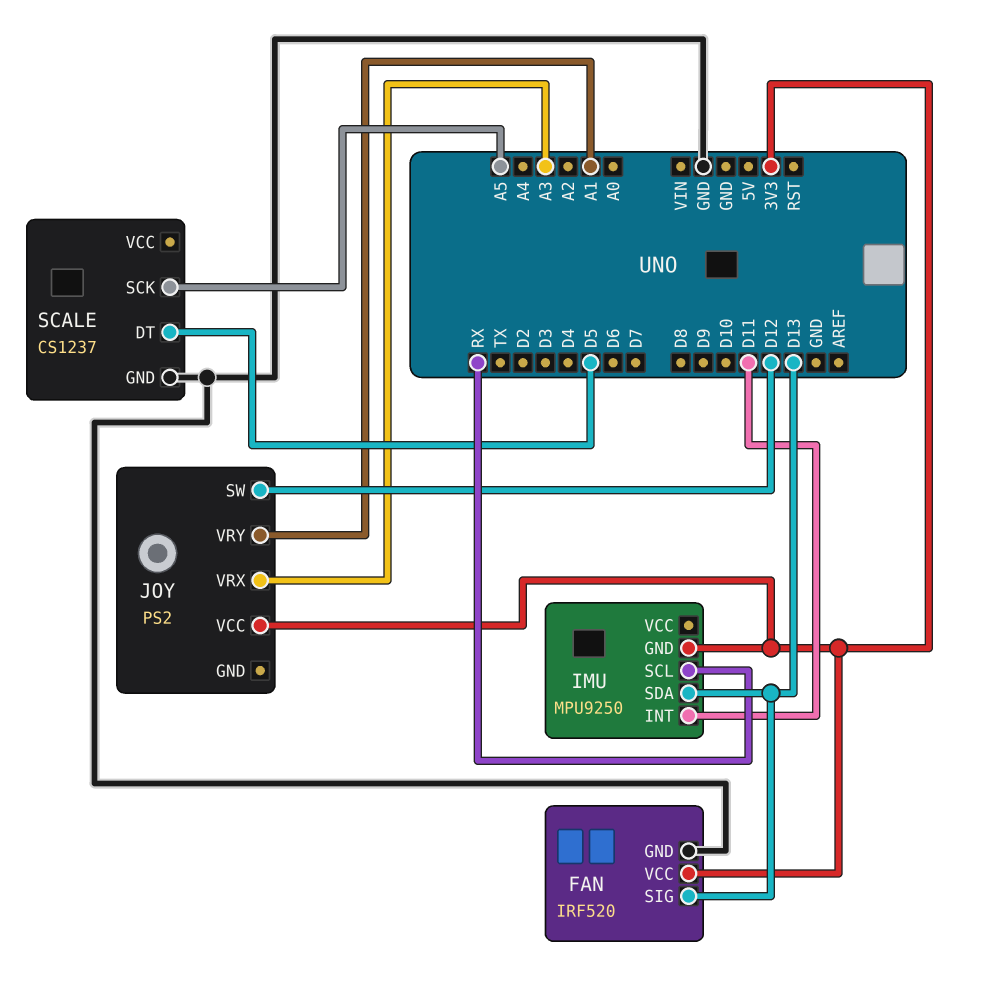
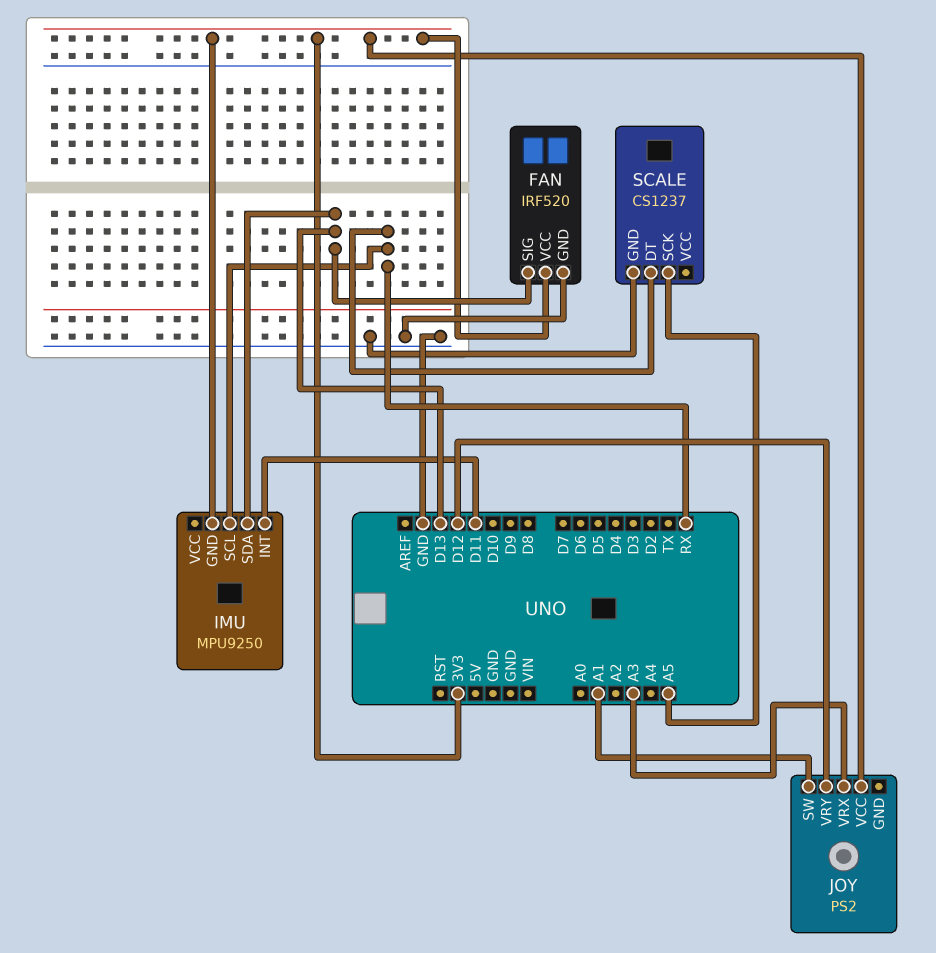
JOY pin SW: D12 -> A1
JOY pin VRY: A1 -> D12
SCALE pin DT: D5 -> RX

